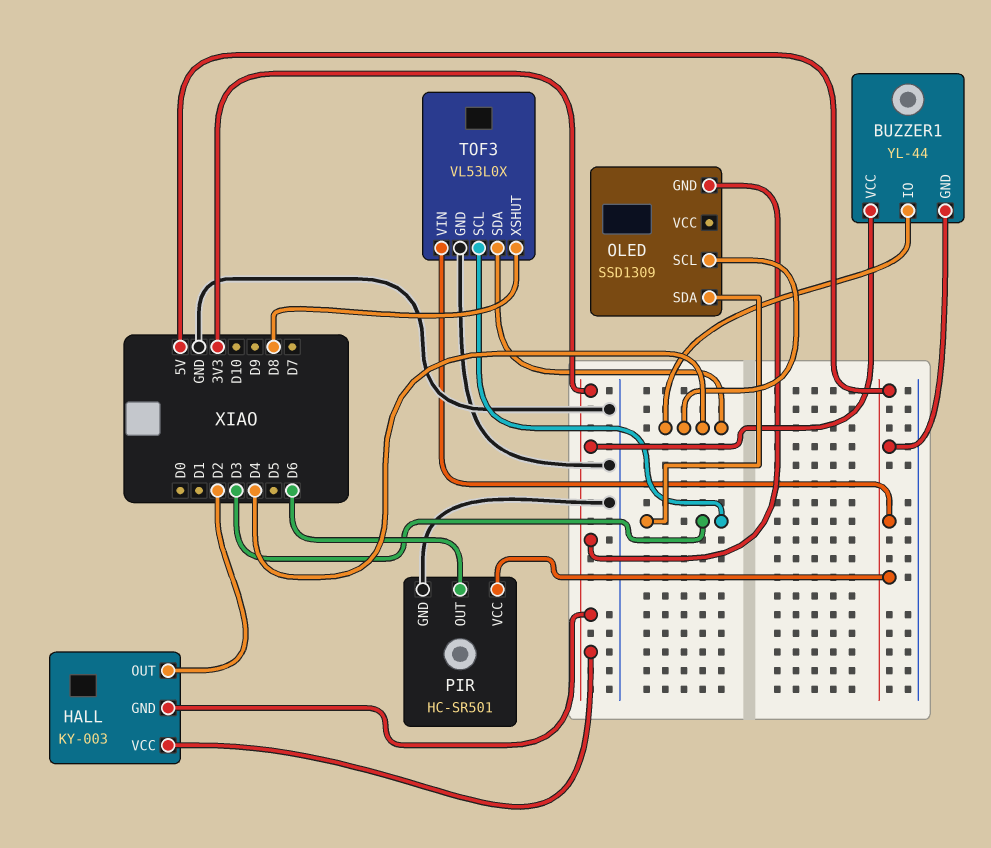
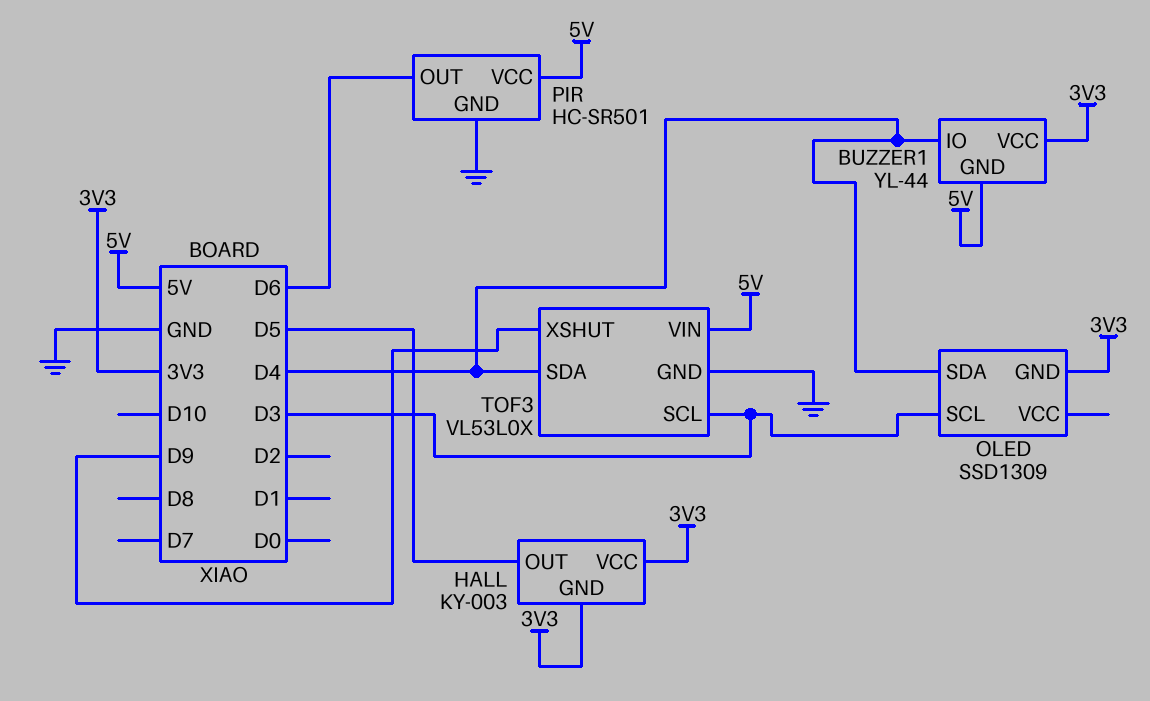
HALL pin OUT: D2 -> D5
OLED pin SCL: D4 -> D3
OLED pin SDA: D3 -> D4
TOF3 pin XSHUT: D8 -> D9

